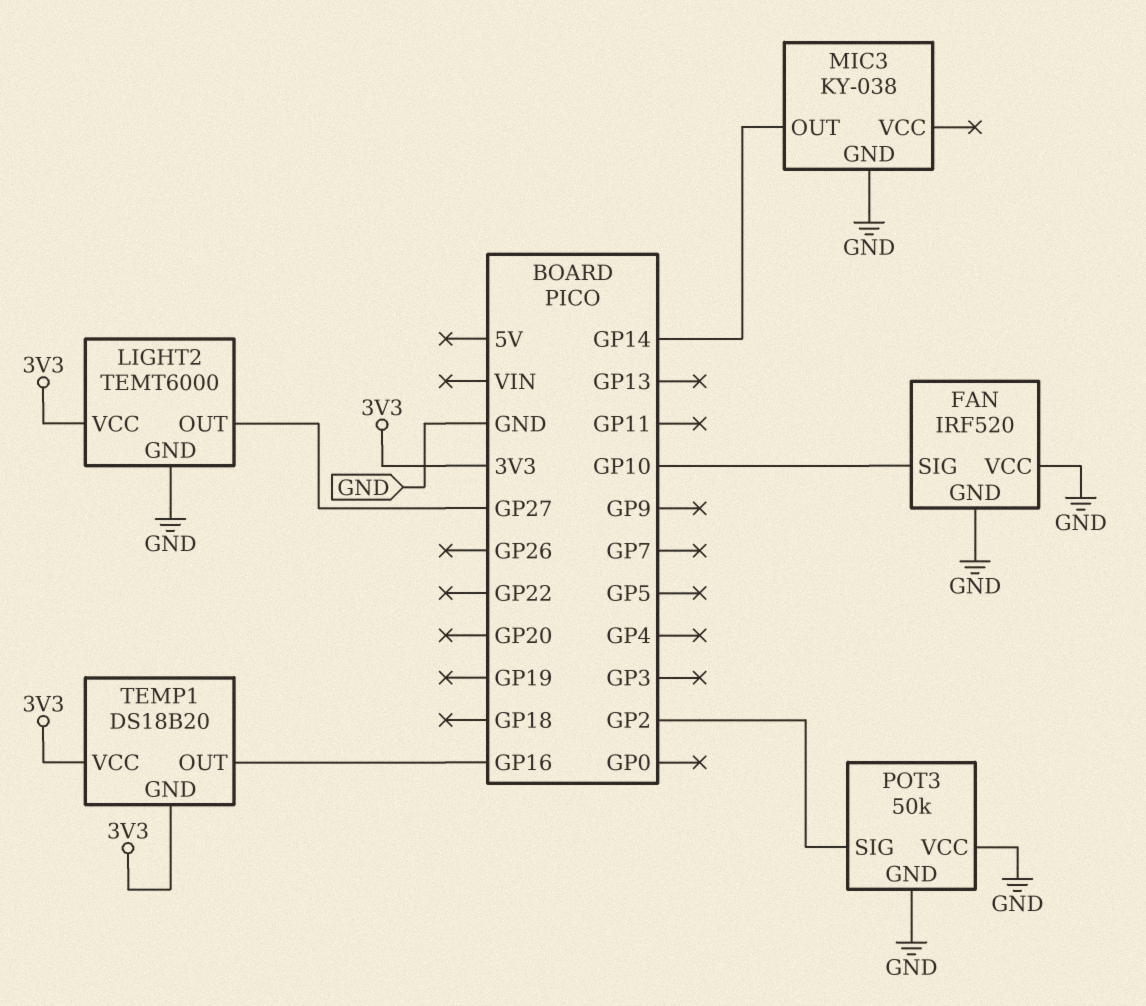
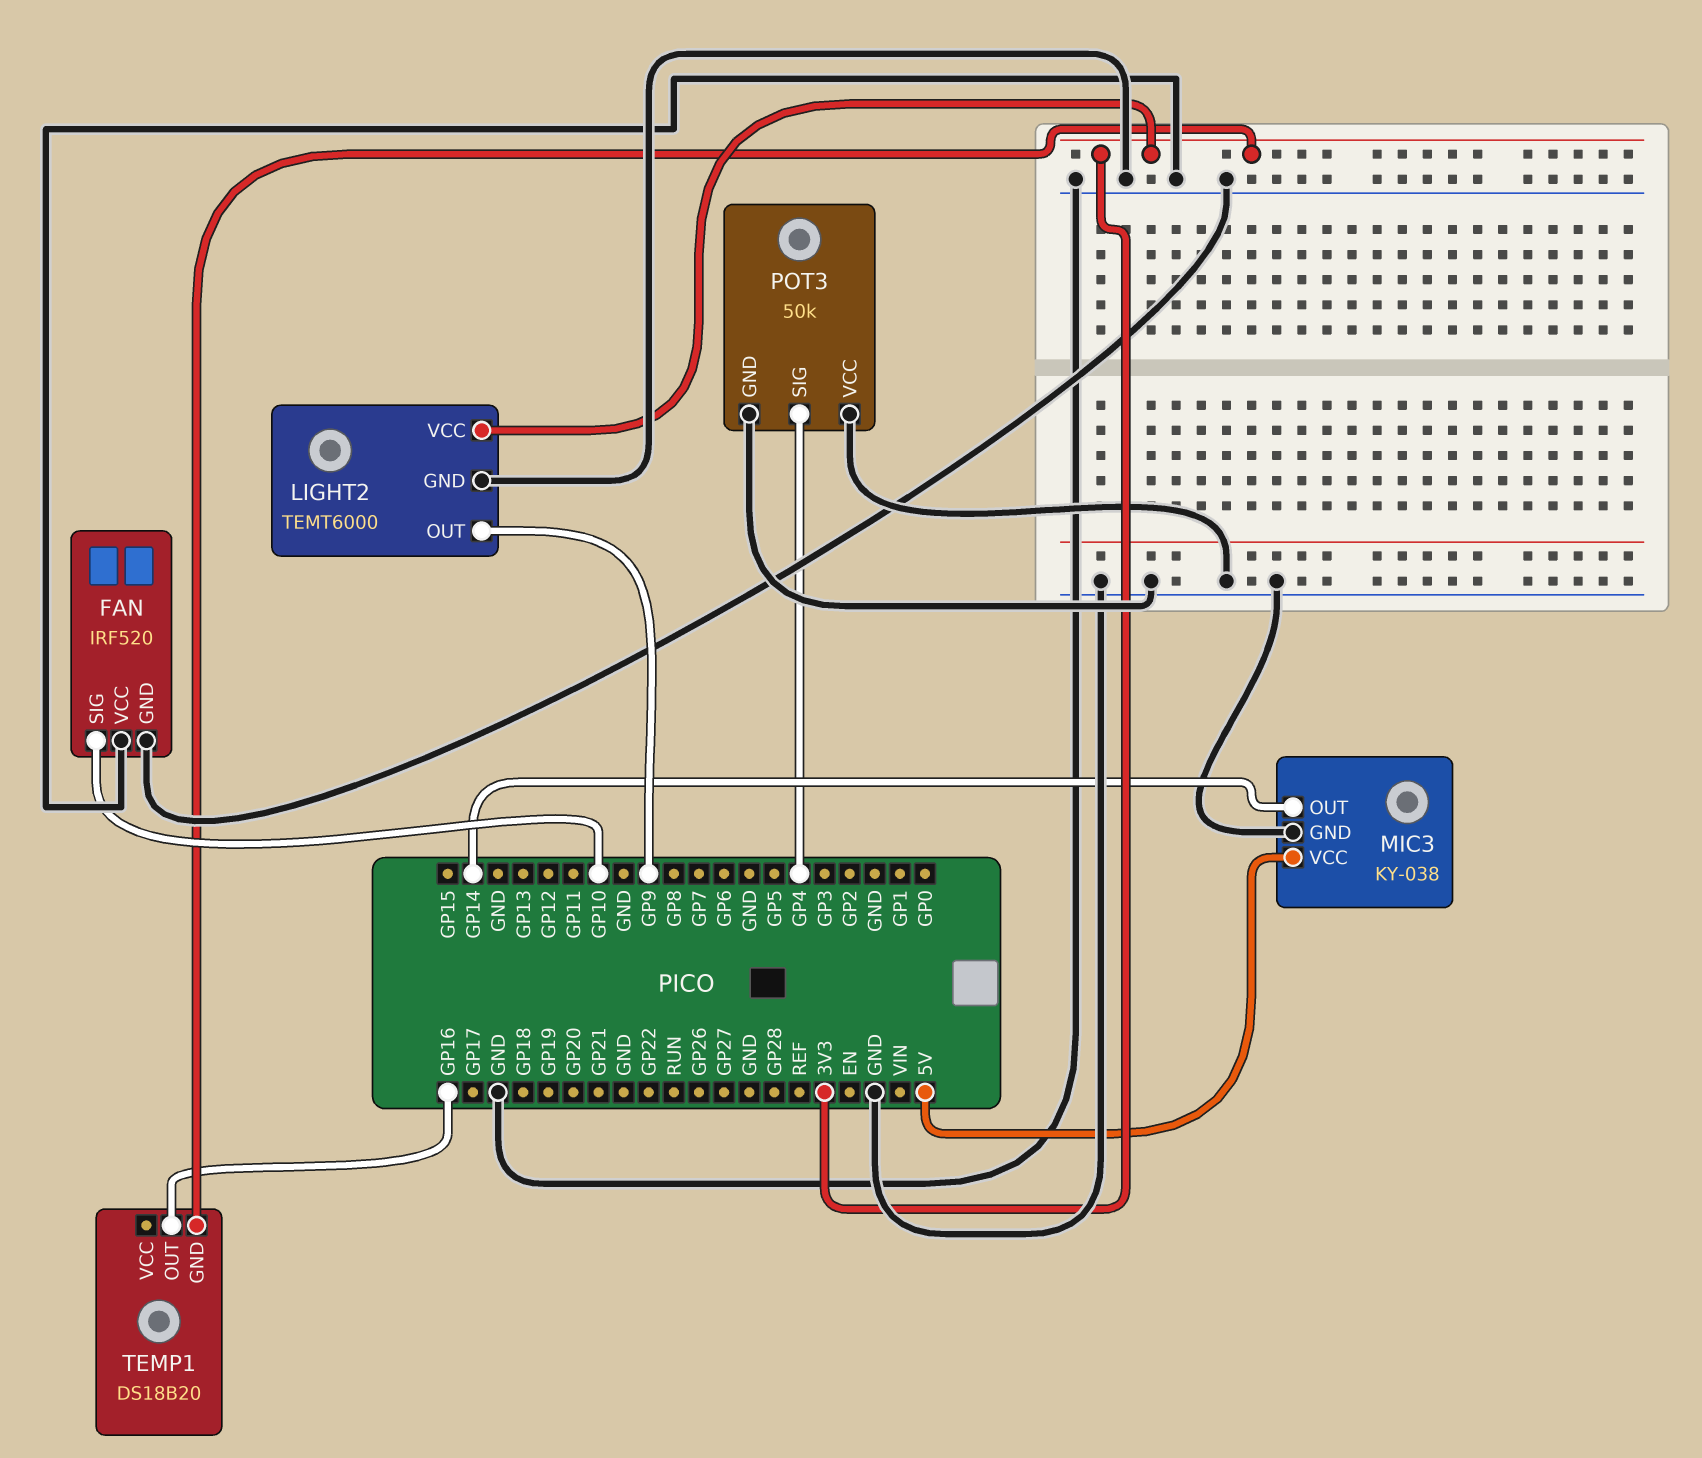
LIGHT2 pin OUT: GP27 -> GP9
MIC3 pin VCC: none -> 5V
POT3 pin SIG: GP2 -> GP4
TEMP1 pin VCC: 3V3 -> none

